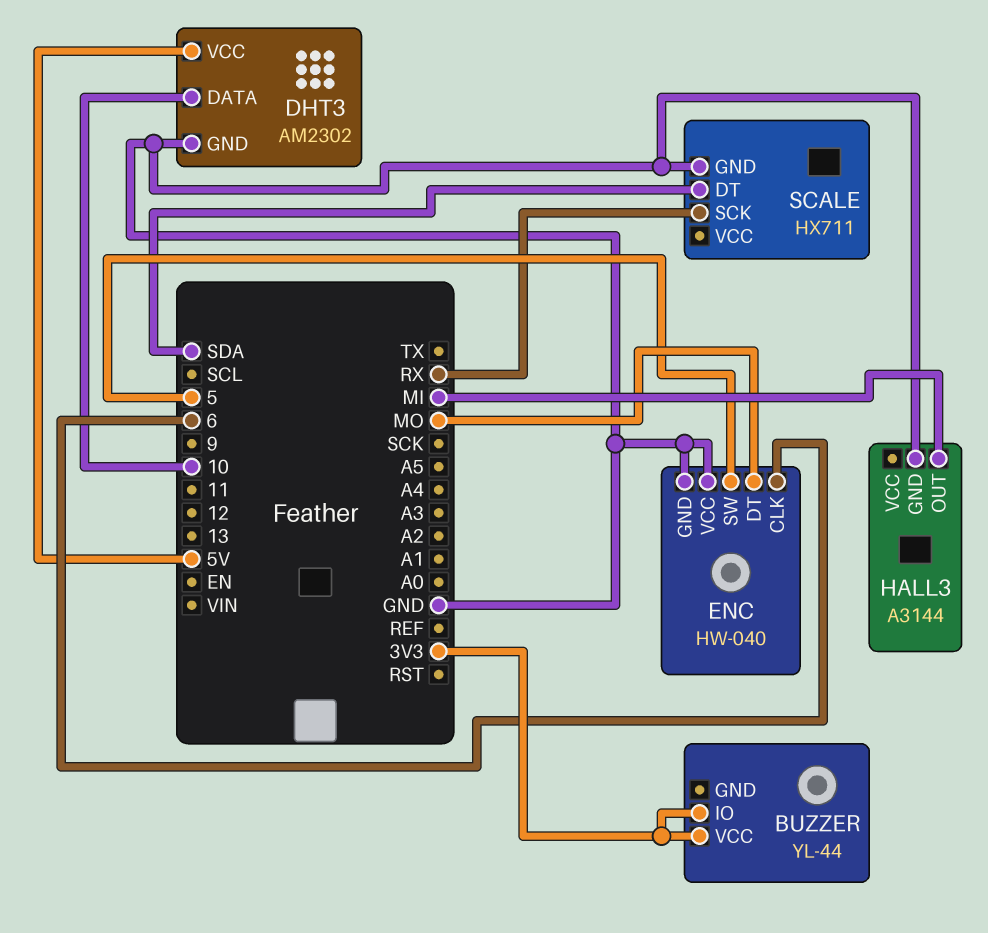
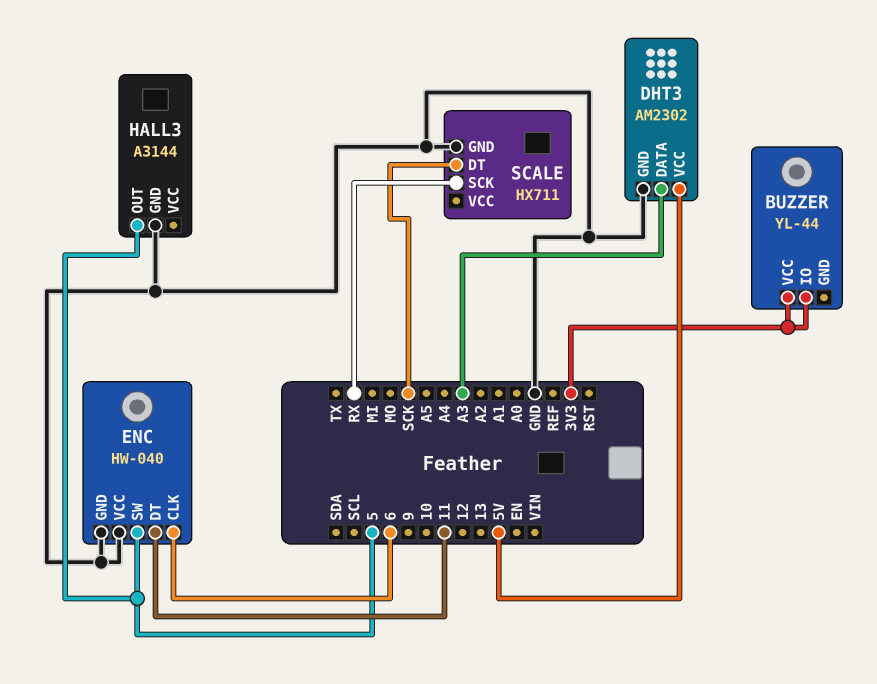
DHT3 pin DATA: 10 -> A3
ENC pin DT: MO -> 11
HALL3 pin OUT: MI -> 5
SCALE pin DT: SDA -> SCK

